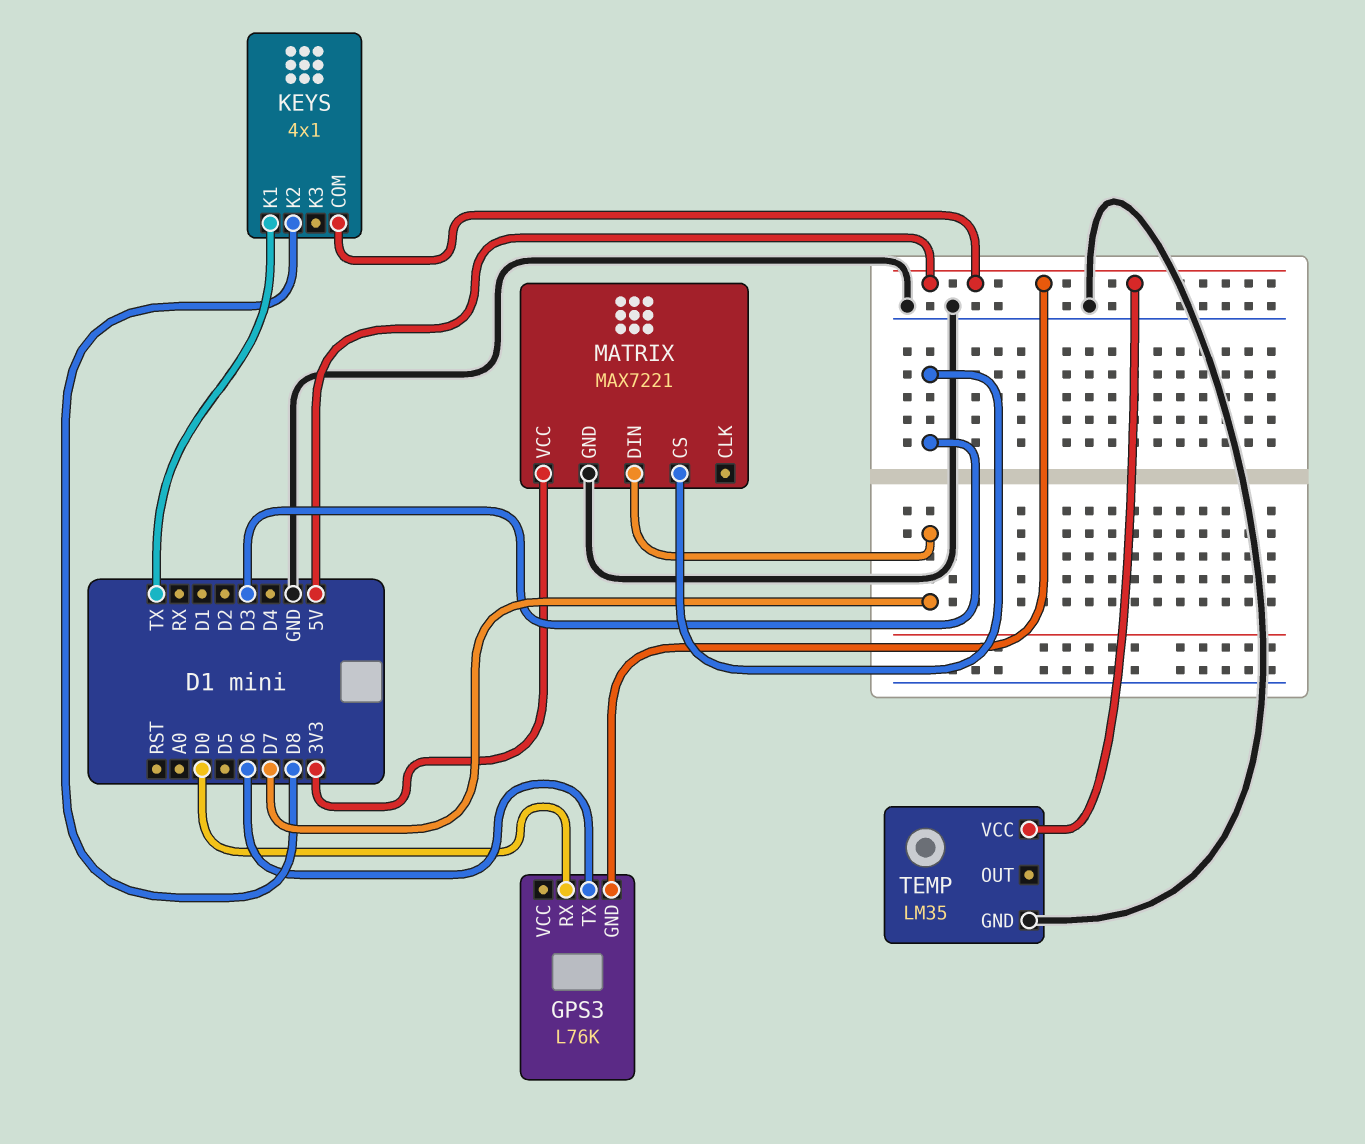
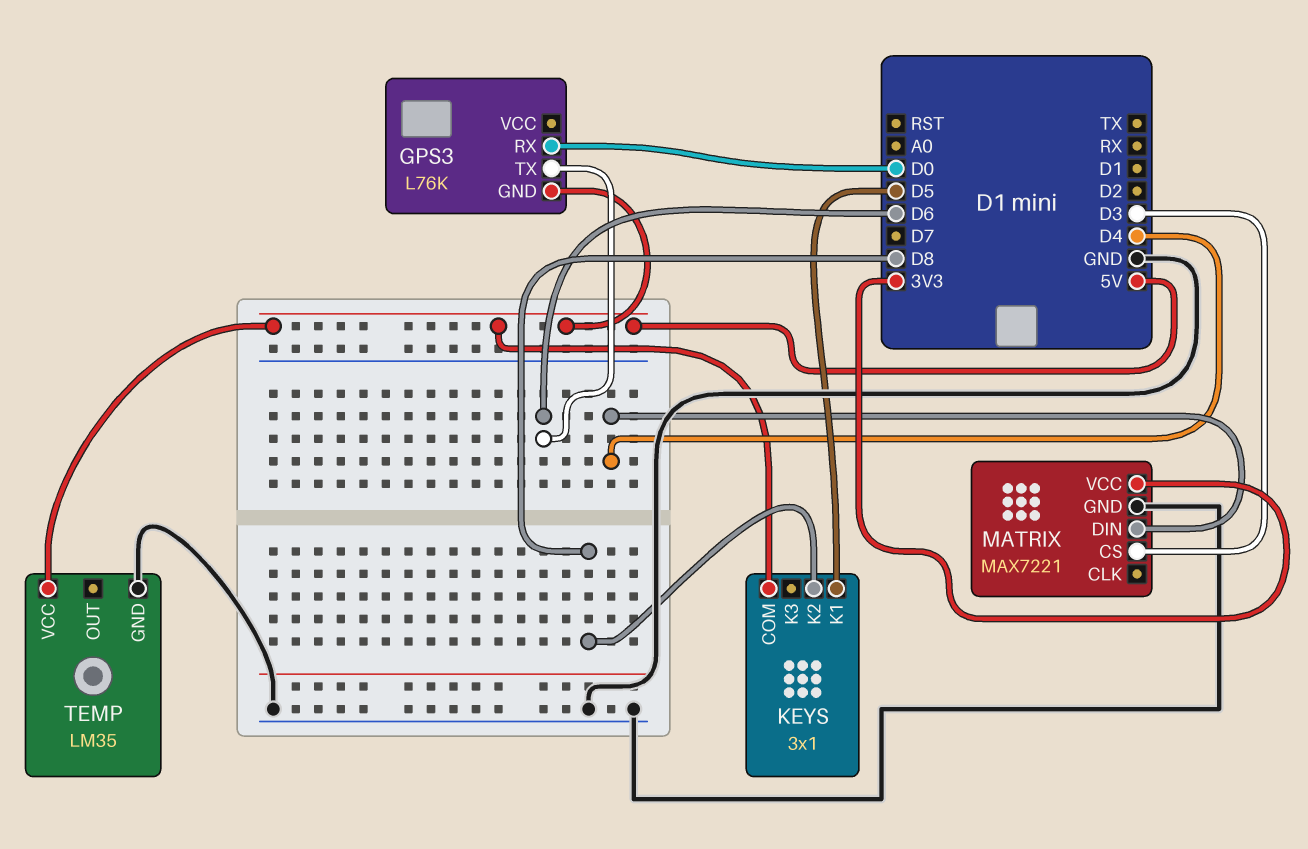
KEYS: 4x1 -> 3x1
KEYS pin K1: TX -> D5
MATRIX pin DIN: D7 -> D4

